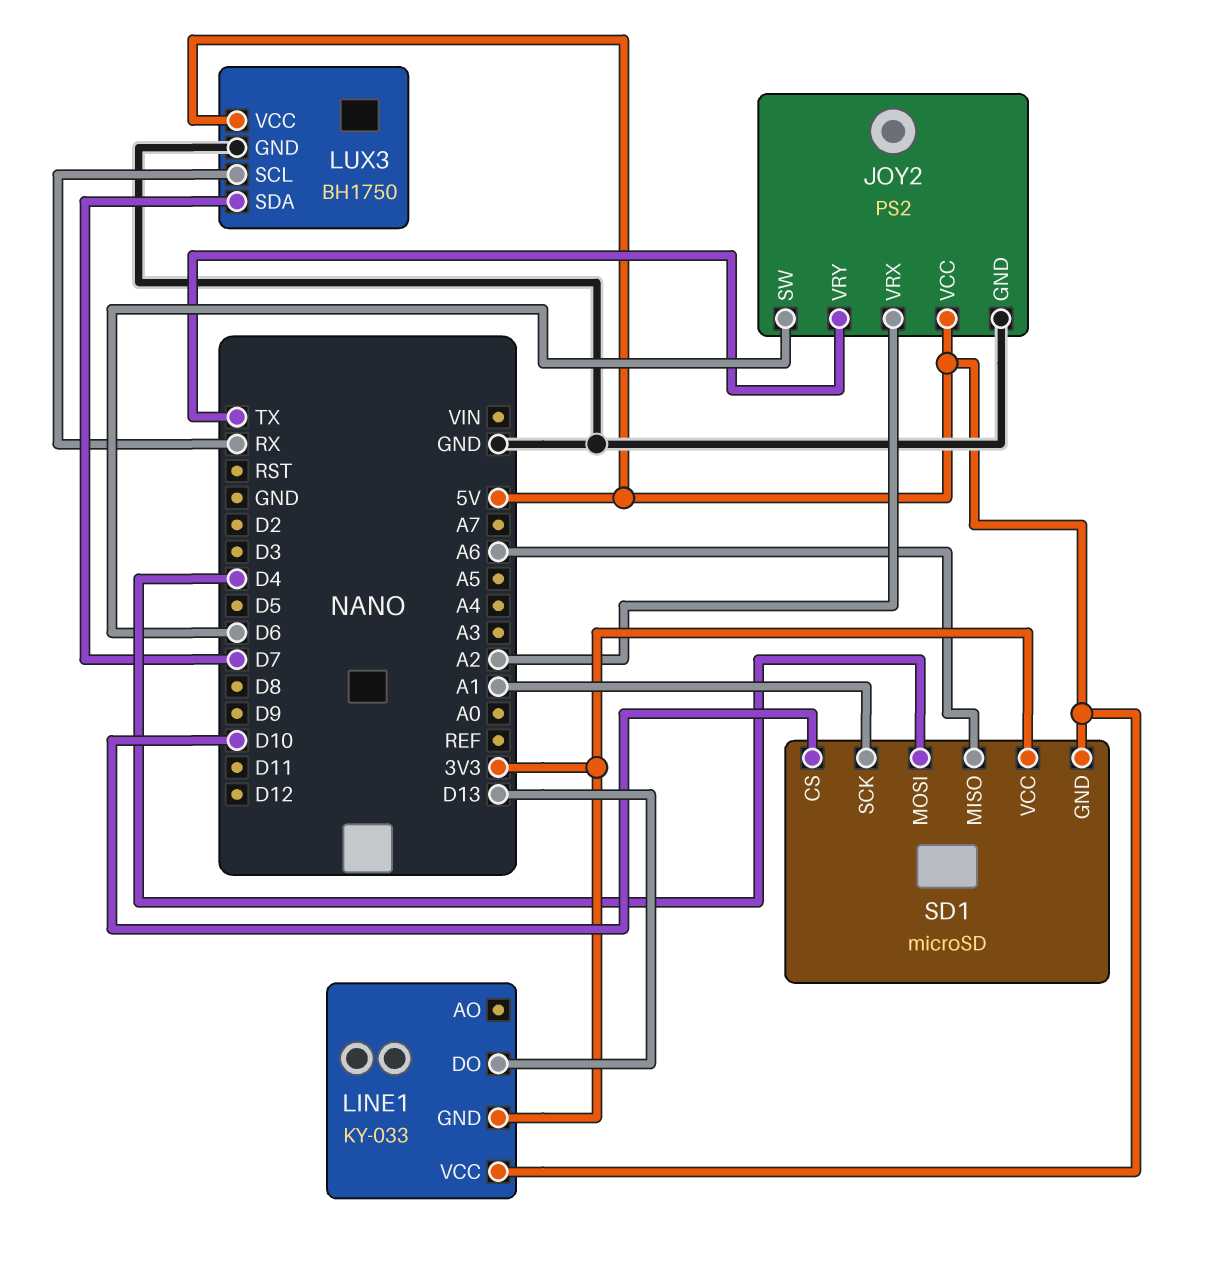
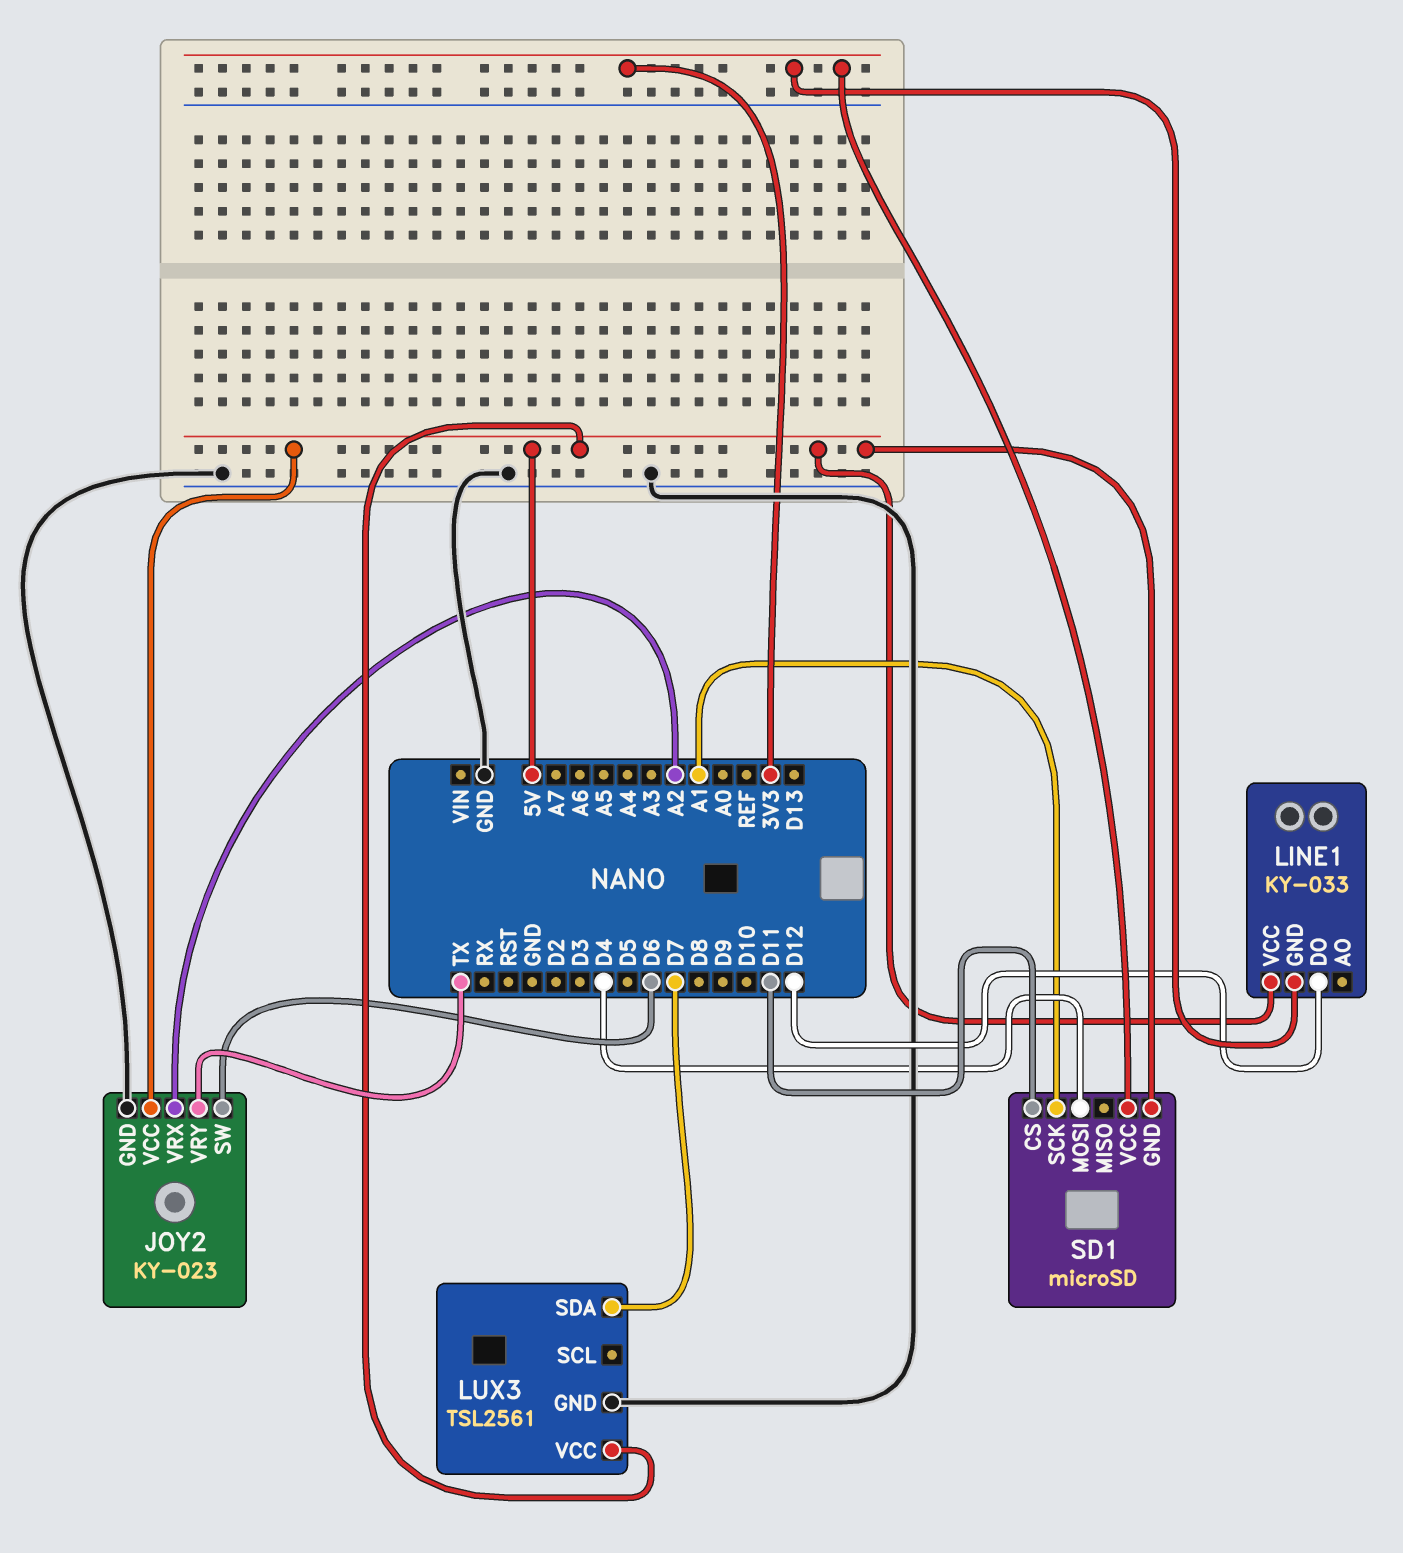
JOY2: PS2 -> KY-023
LINE1 pin DO: D13 -> D12
LUX3: BH1750 -> TSL2561
LUX3 pin SCL: RX -> none
SD1 pin CS: D10 -> D11
SD1 pin MISO: A6 -> none

